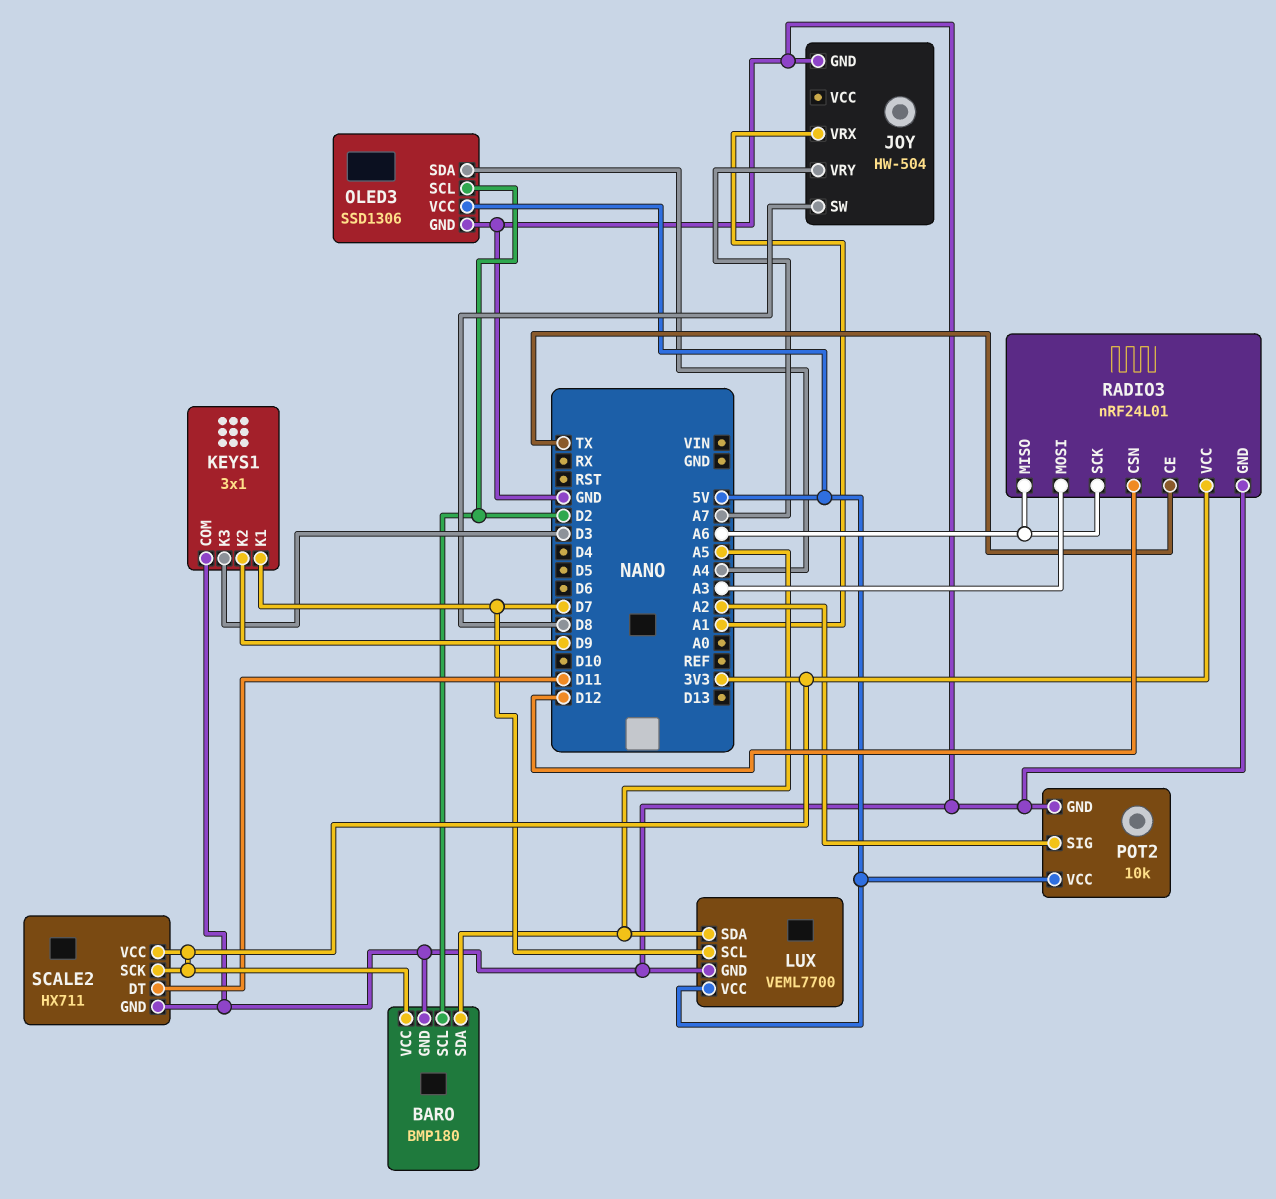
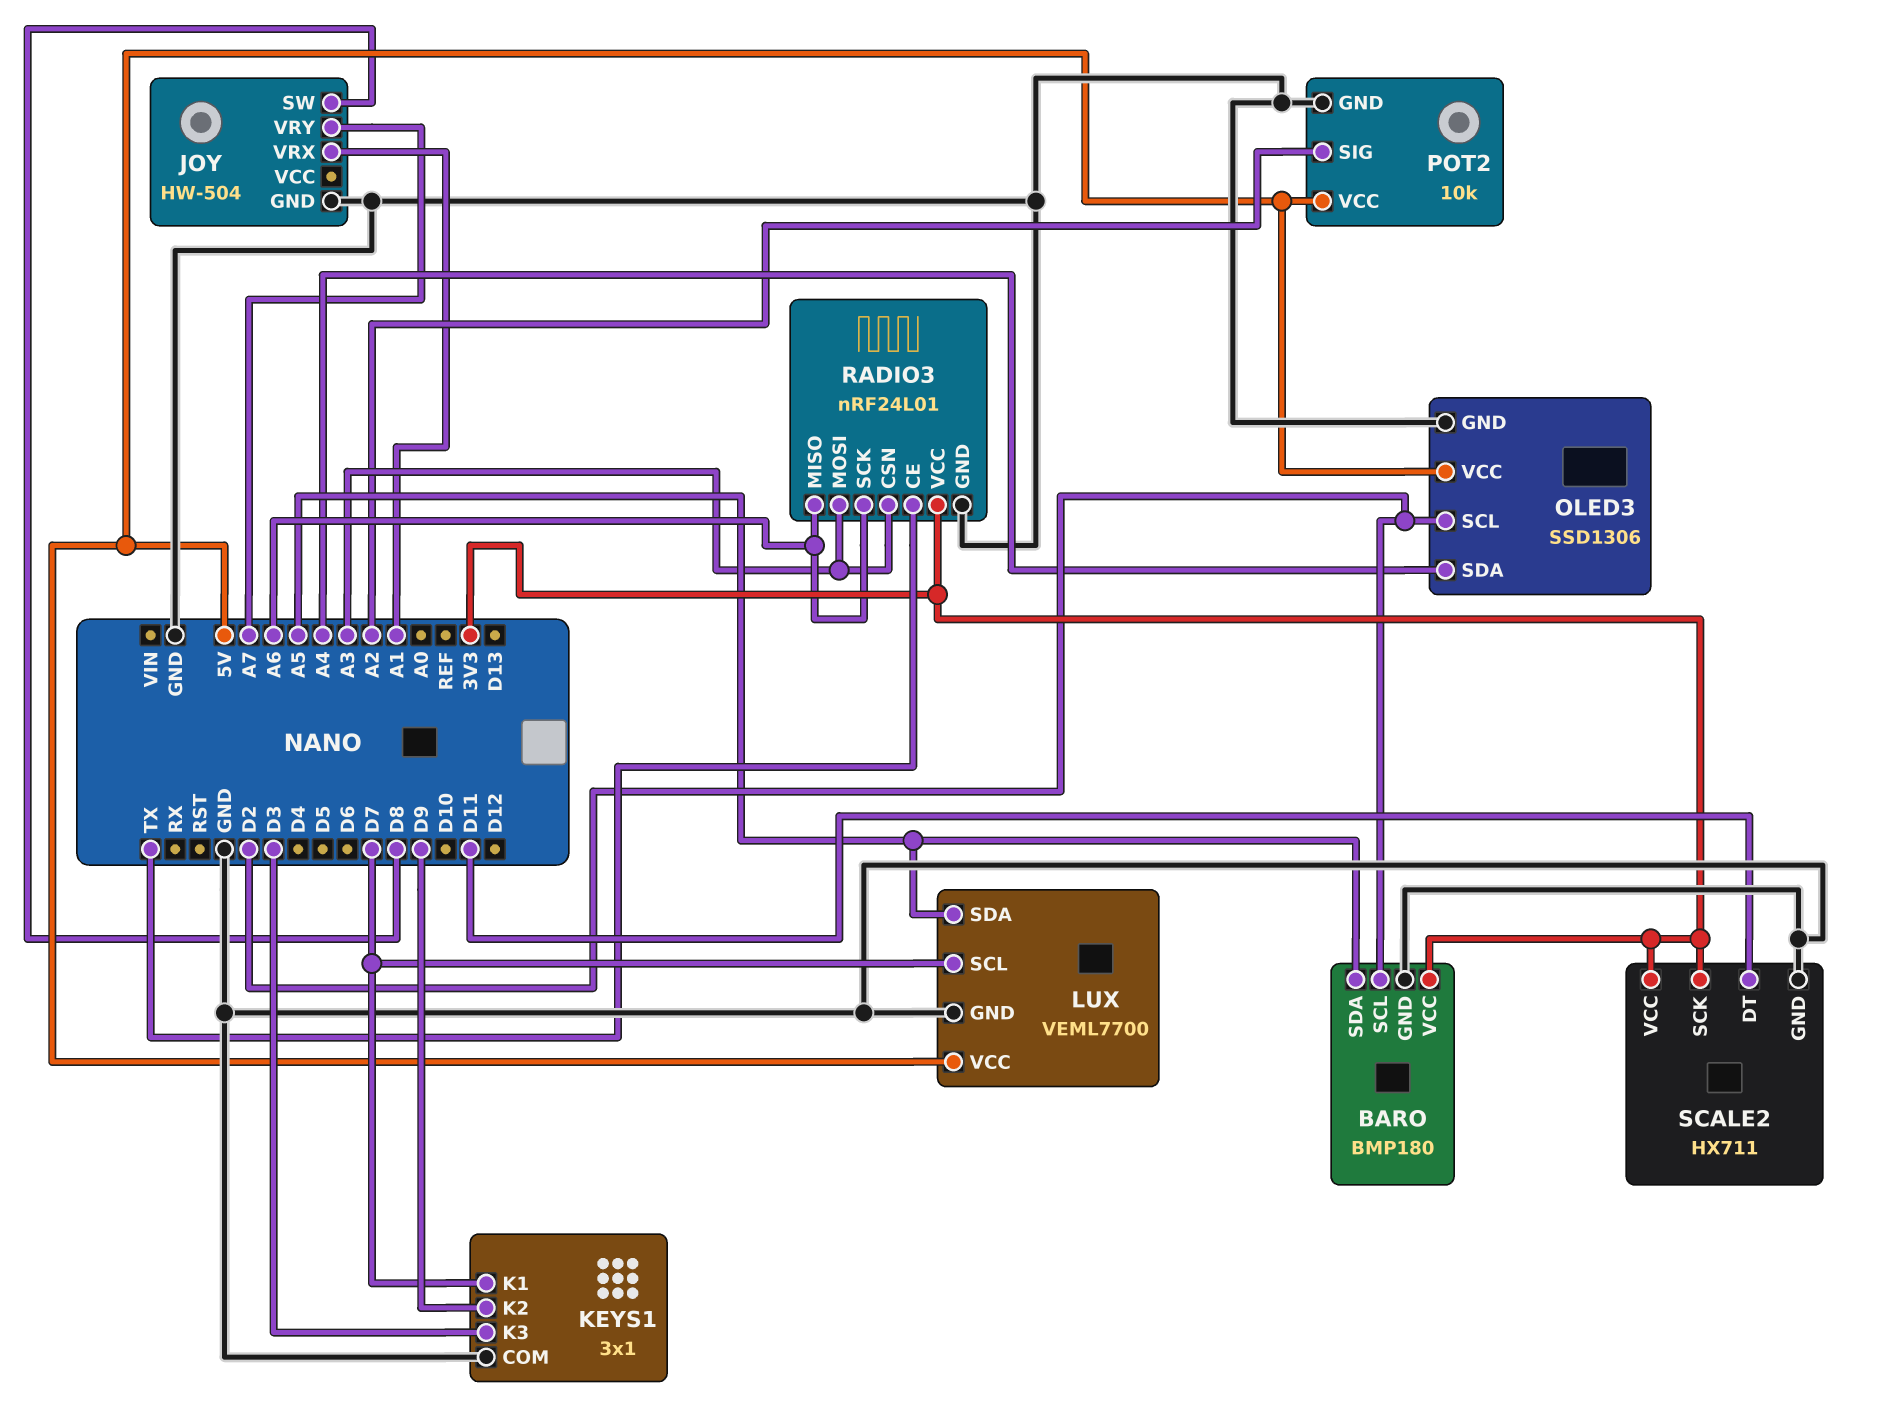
RADIO3 pin CSN: D12 -> A3

